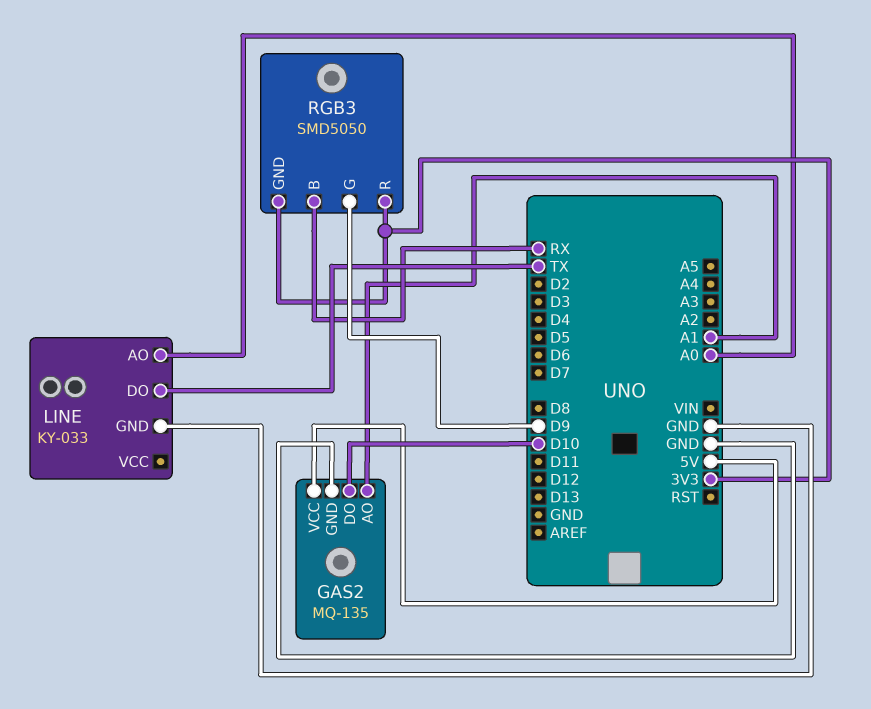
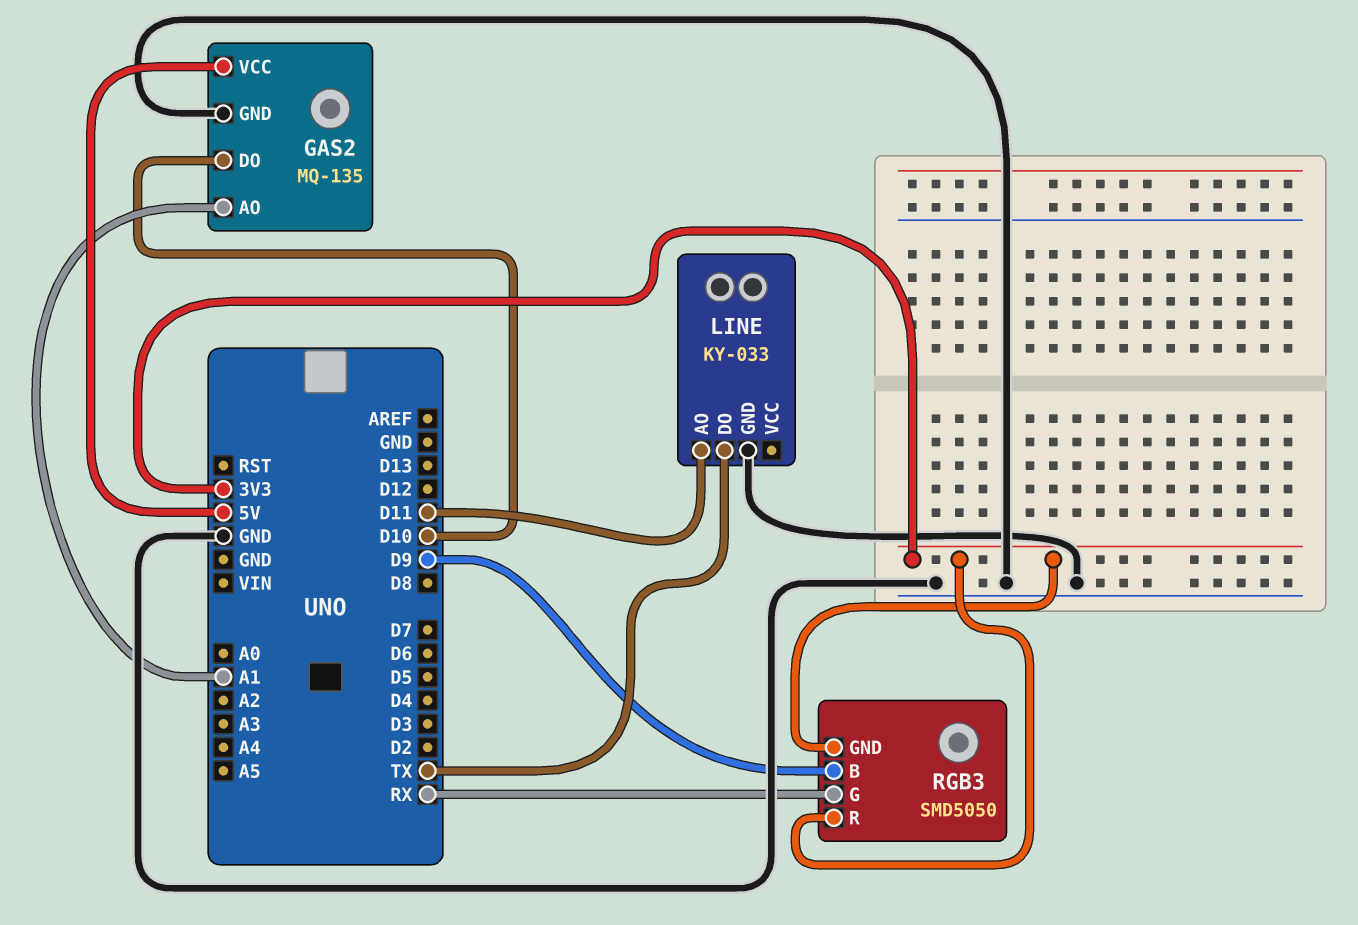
LINE pin AO: A0 -> D11
RGB3 pin B: RX -> D9
RGB3 pin G: D9 -> RX

